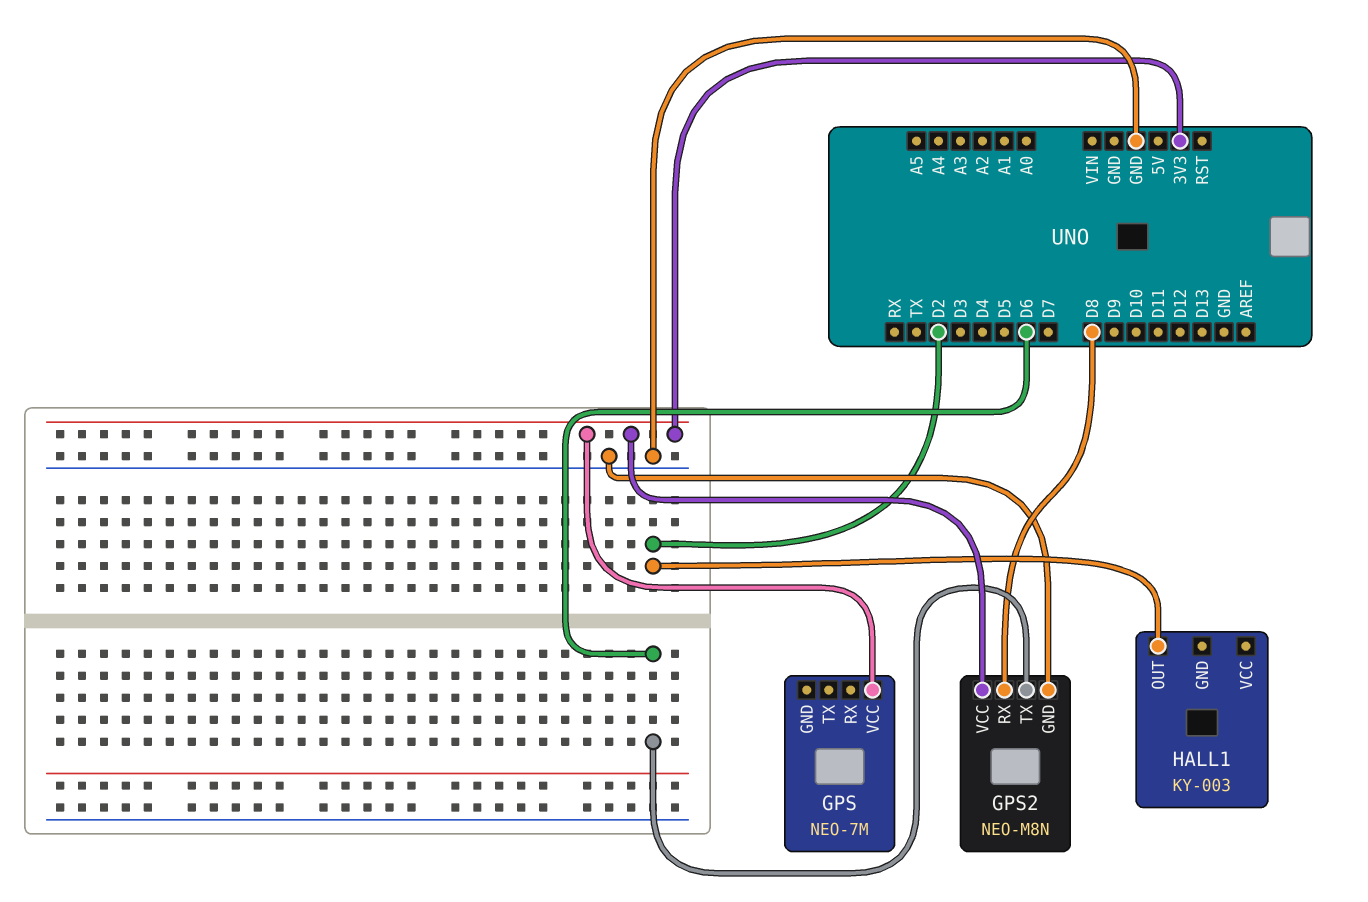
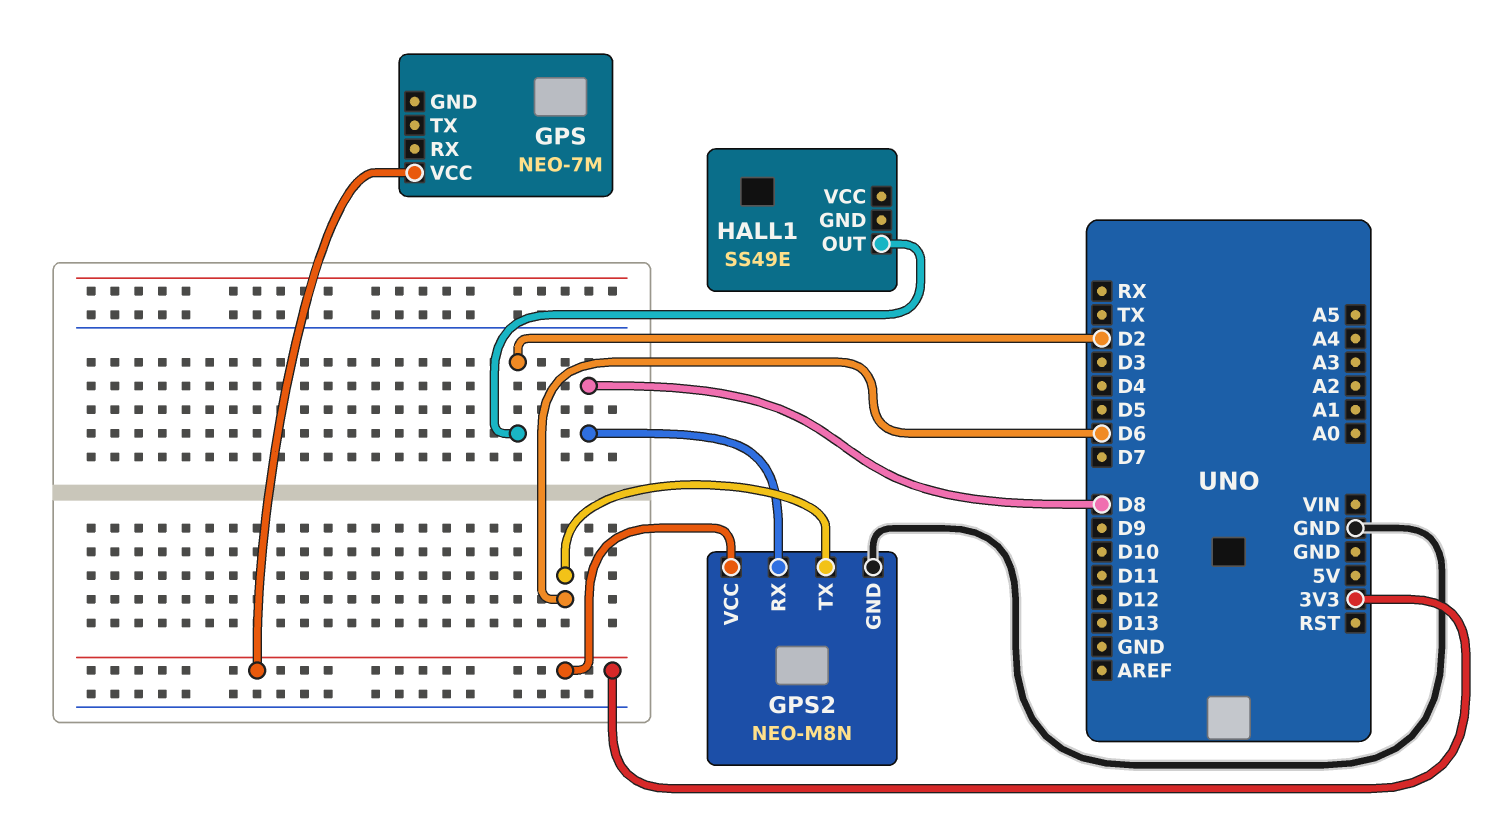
HALL1: KY-003 -> SS49E

